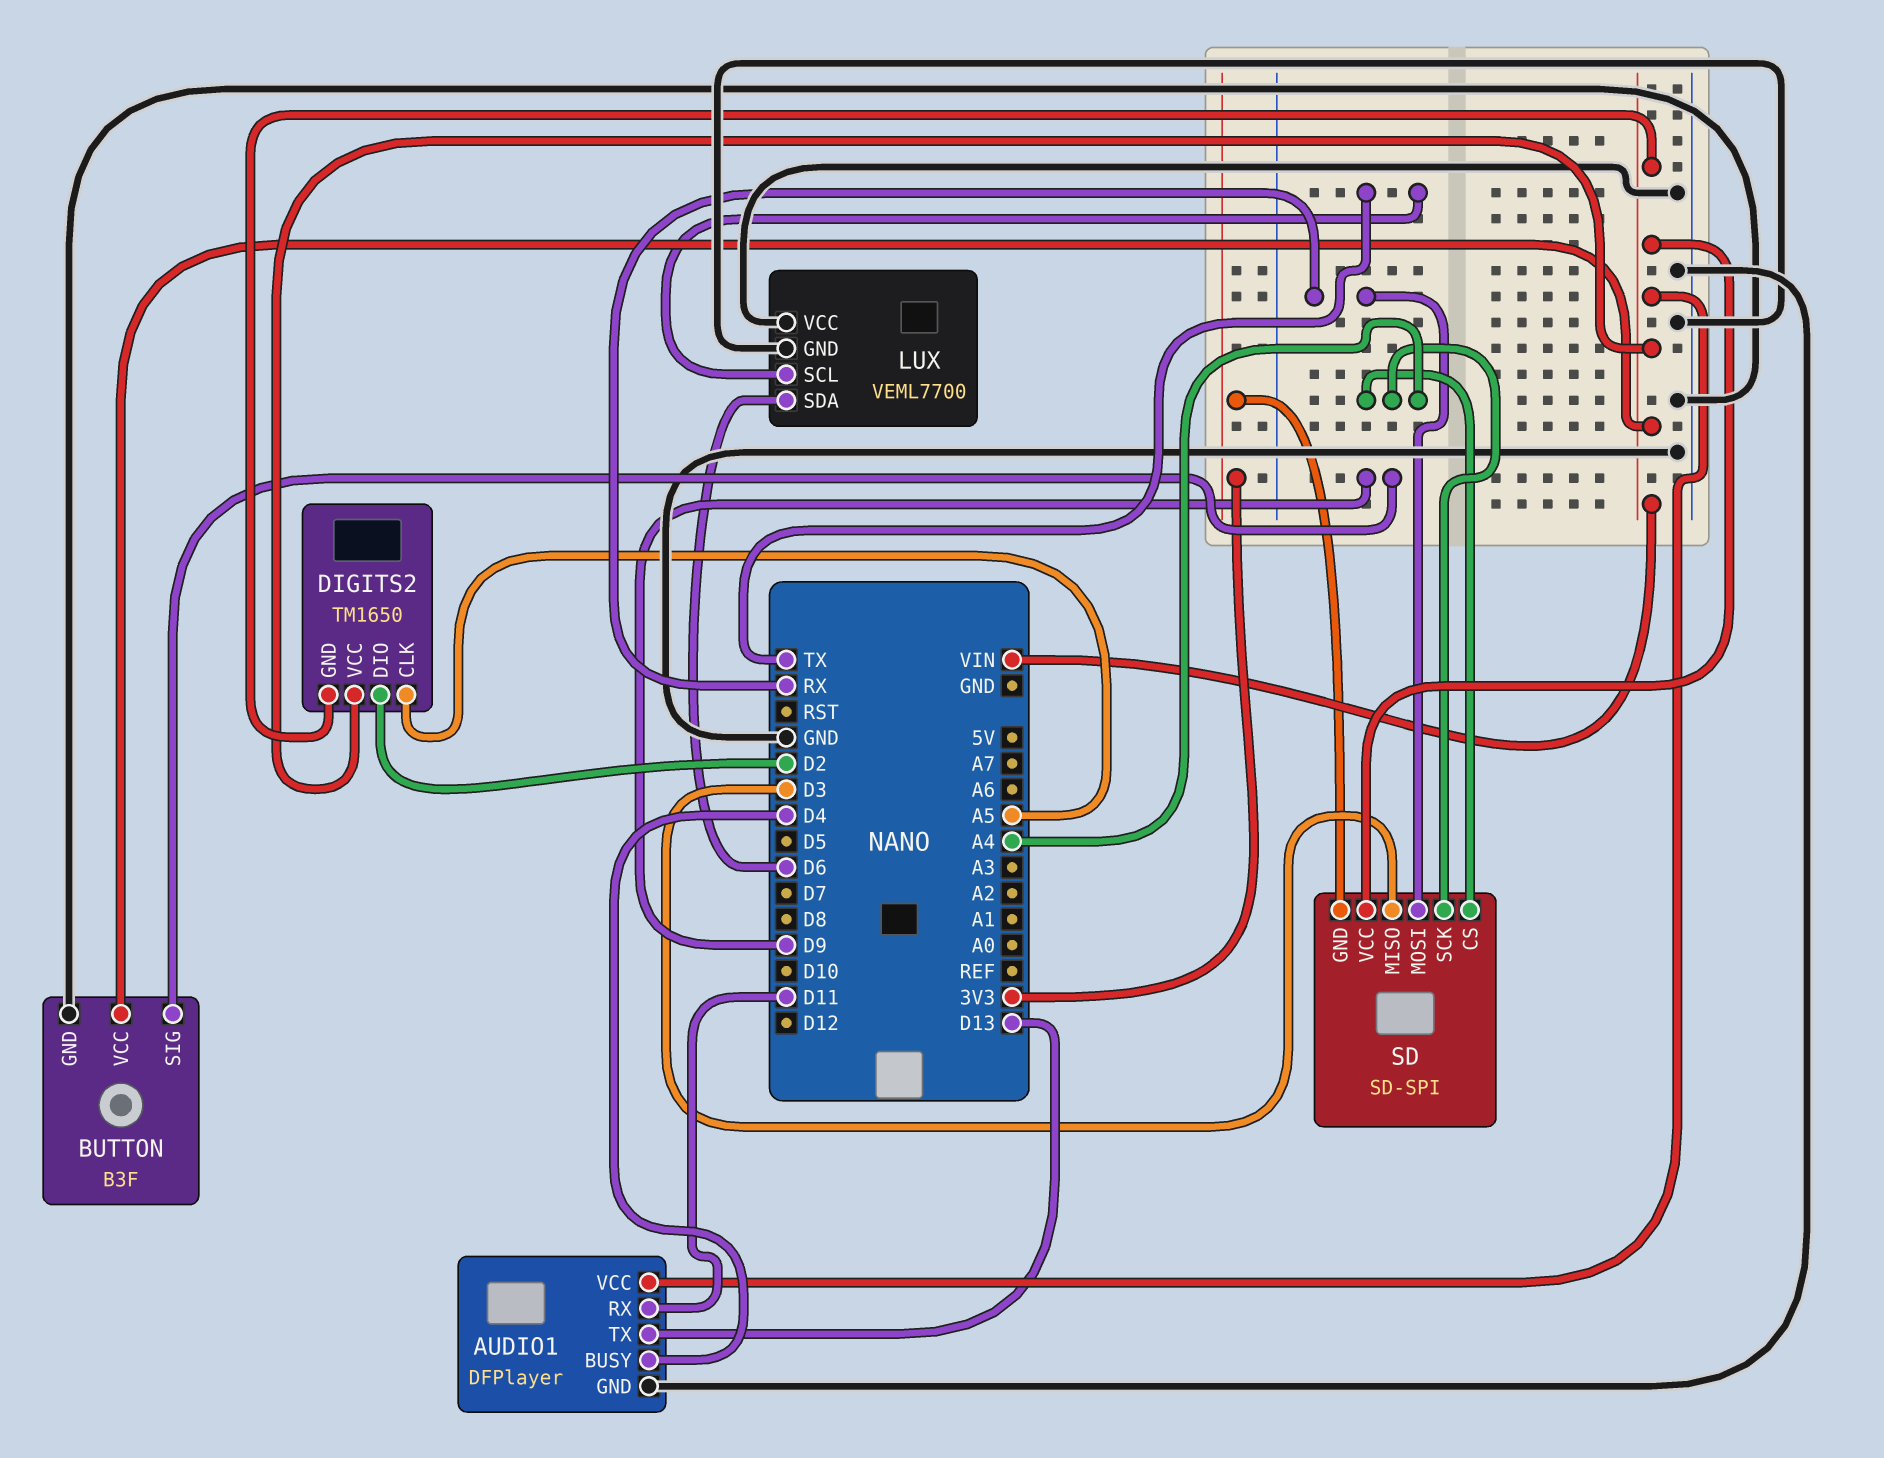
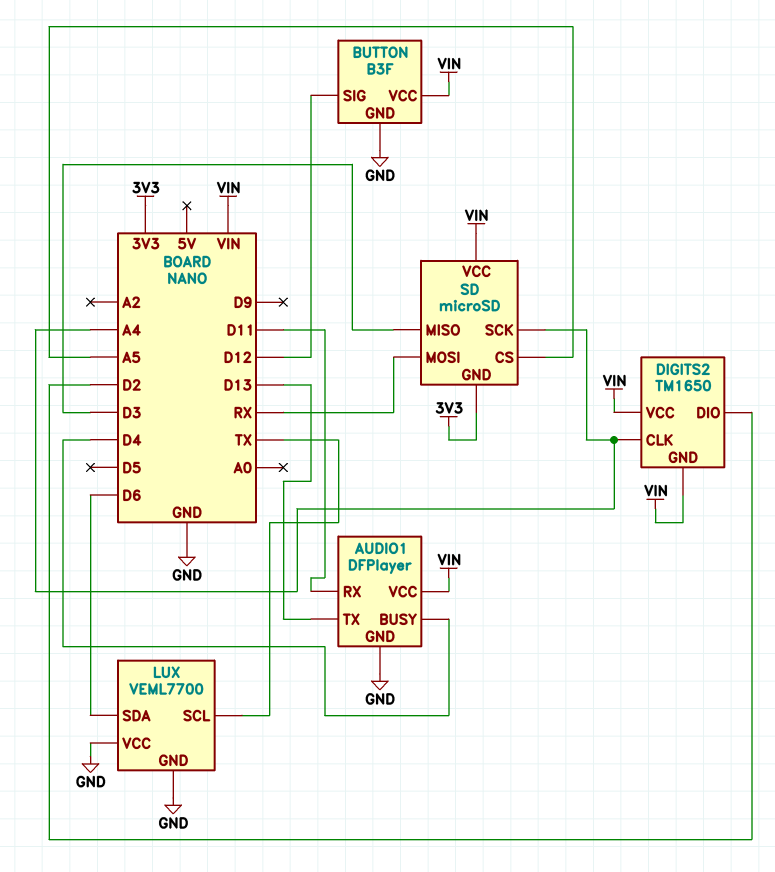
BUTTON pin SIG: D9 -> D12
DIGITS2 pin CLK: A5 -> A4
SD: SD-SPI -> microSD
SD pin CS: A4 -> A5

